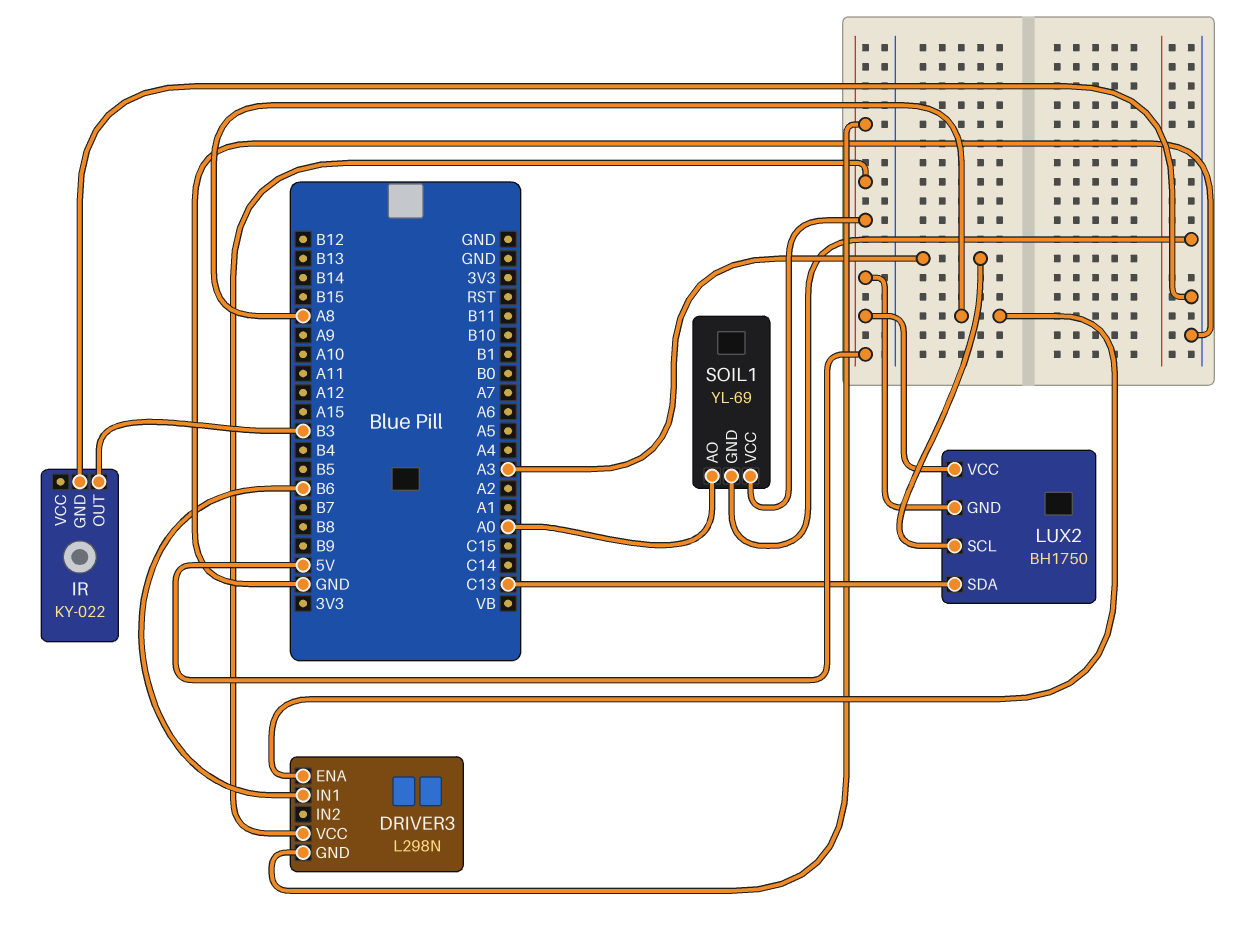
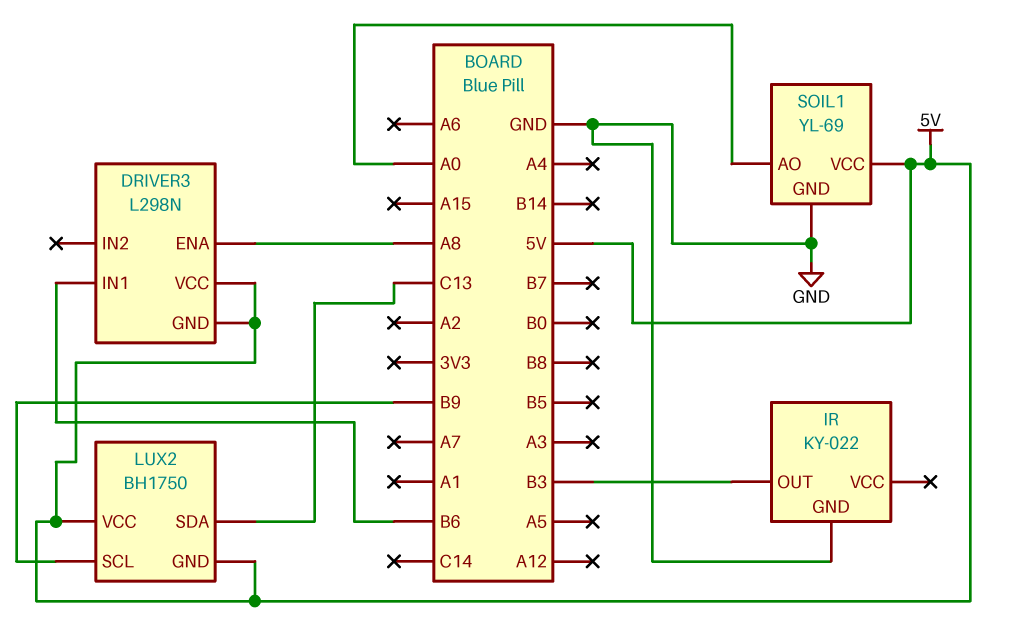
LUX2 pin SCL: A3 -> B9

